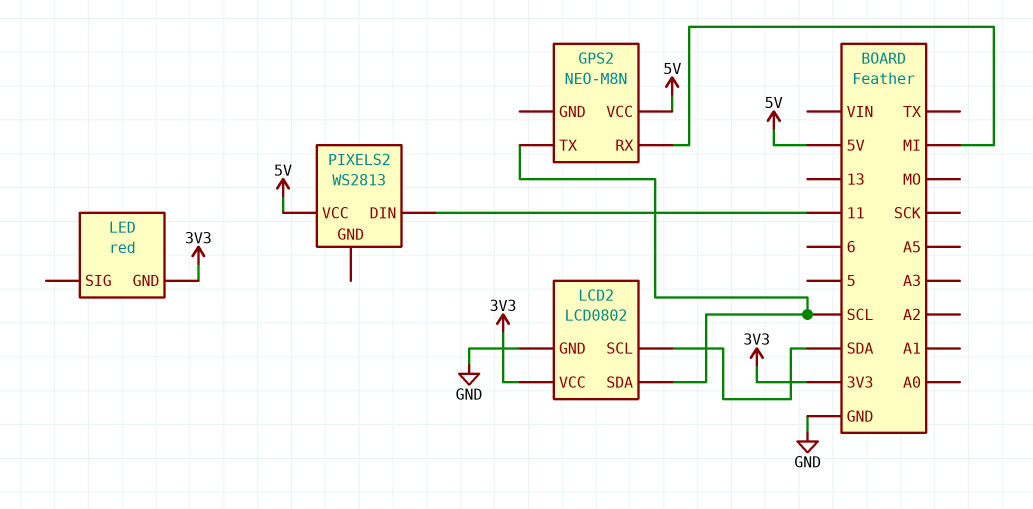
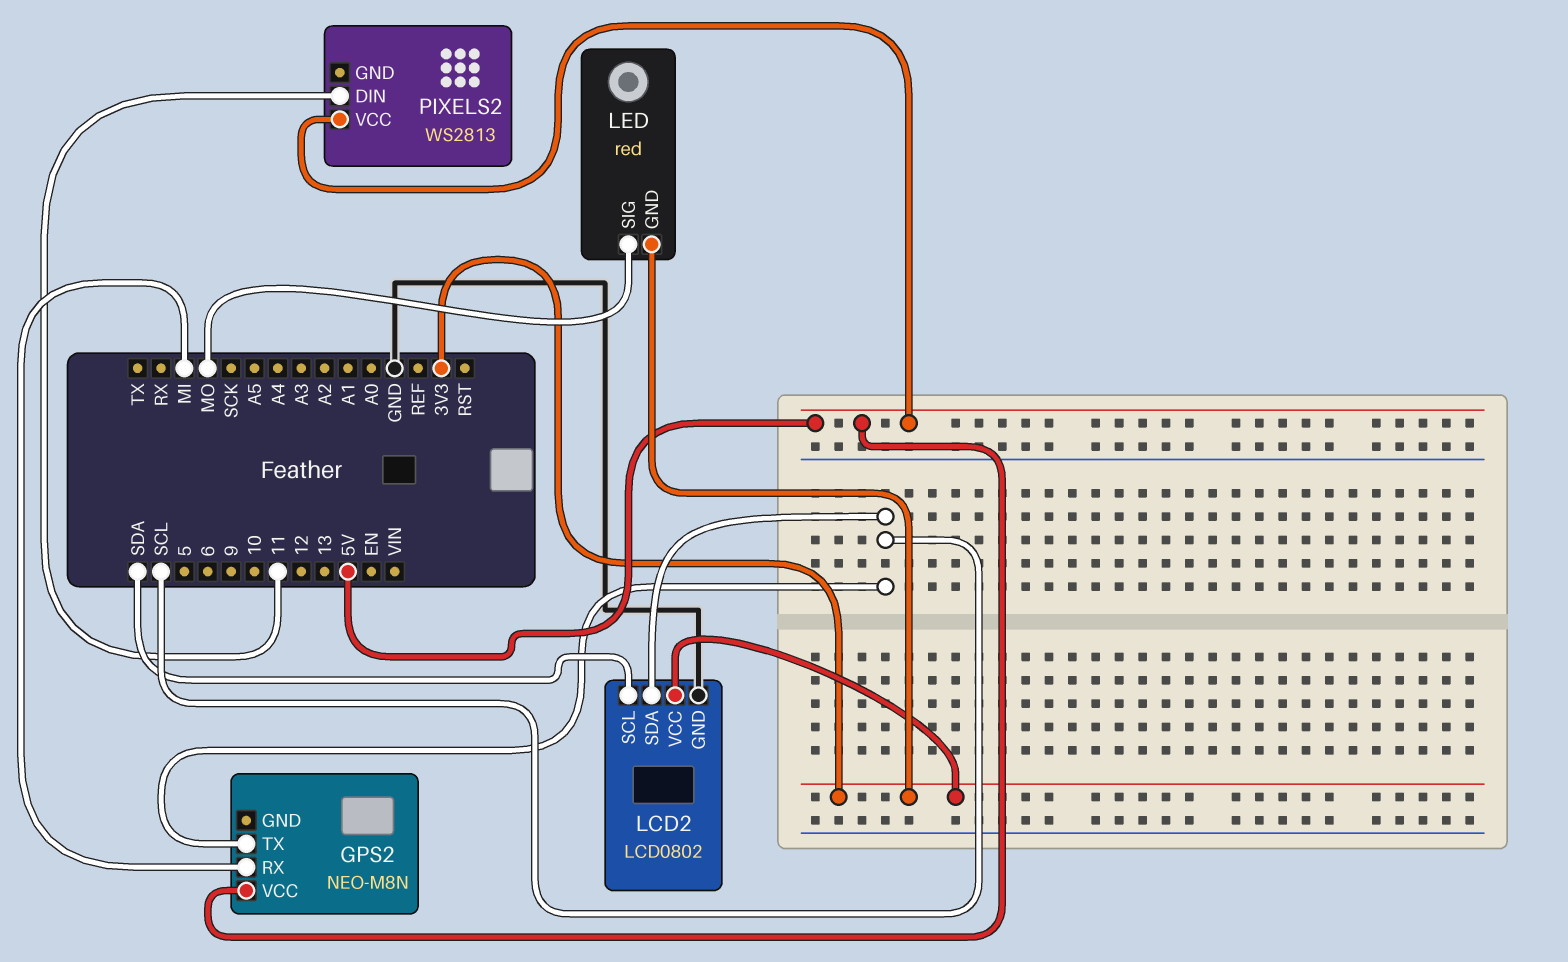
LED pin SIG: none -> MO

